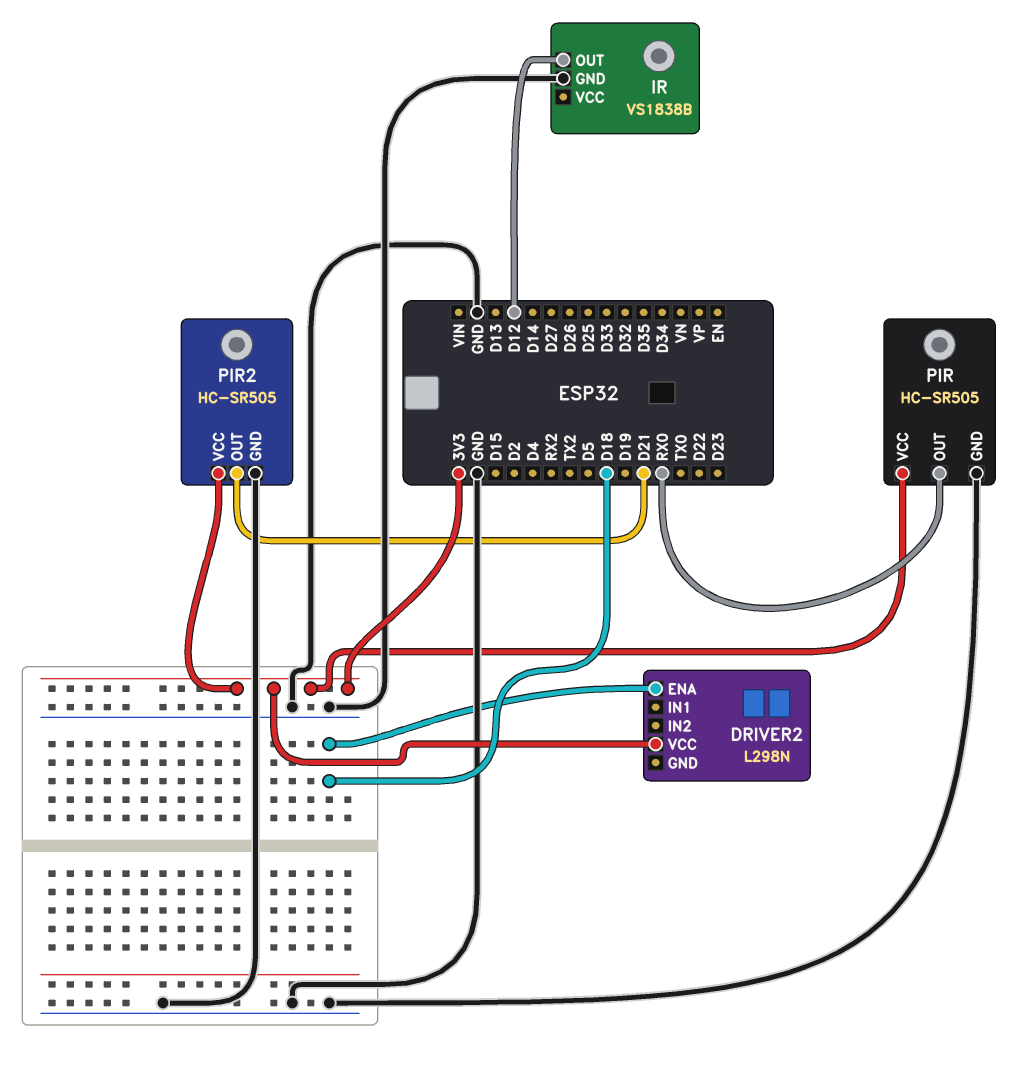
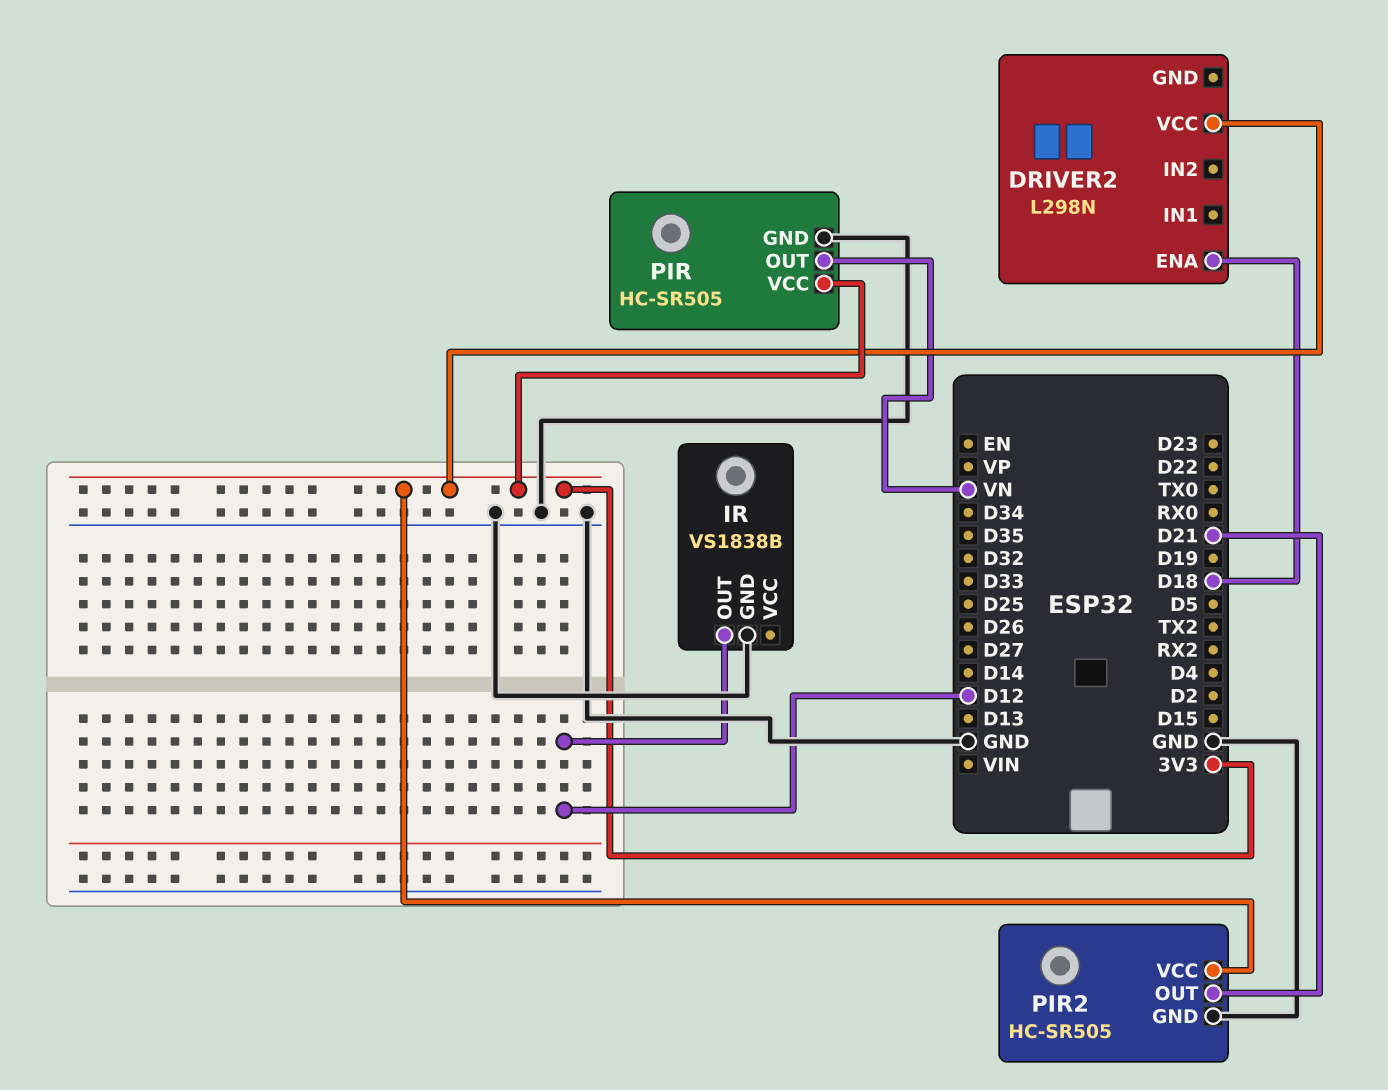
PIR pin OUT: RX0 -> VN

